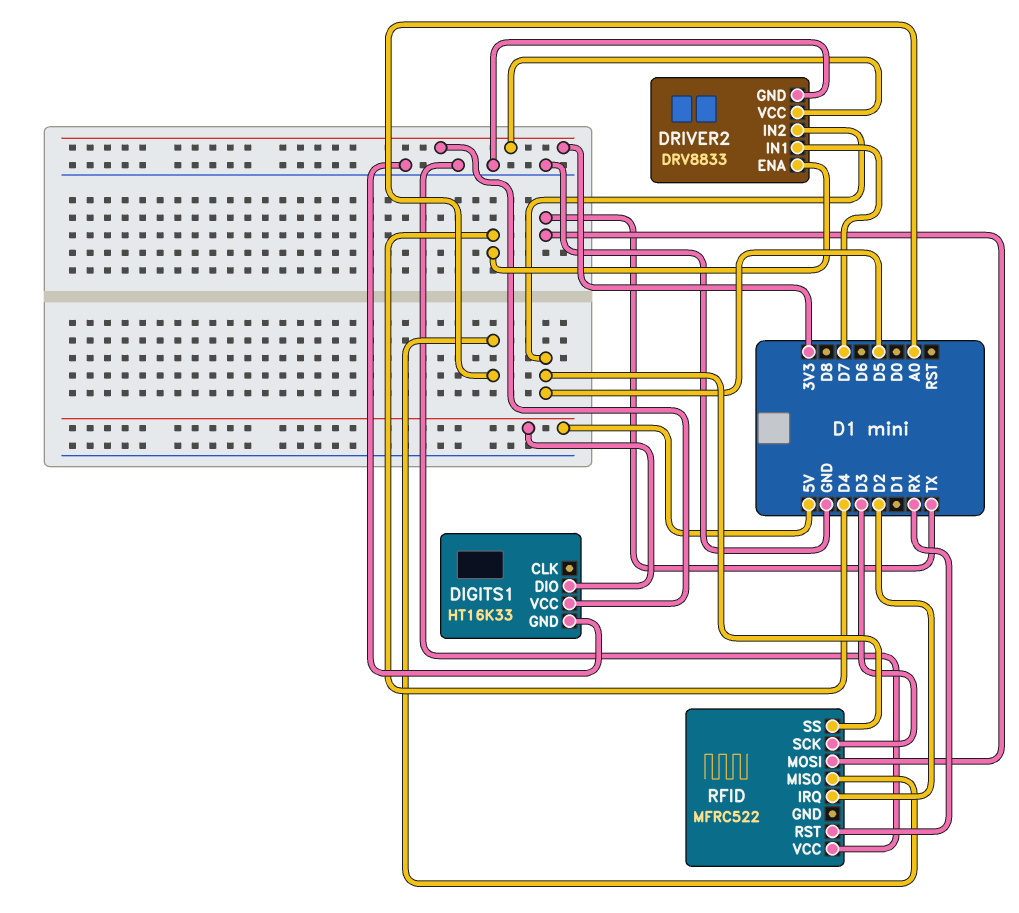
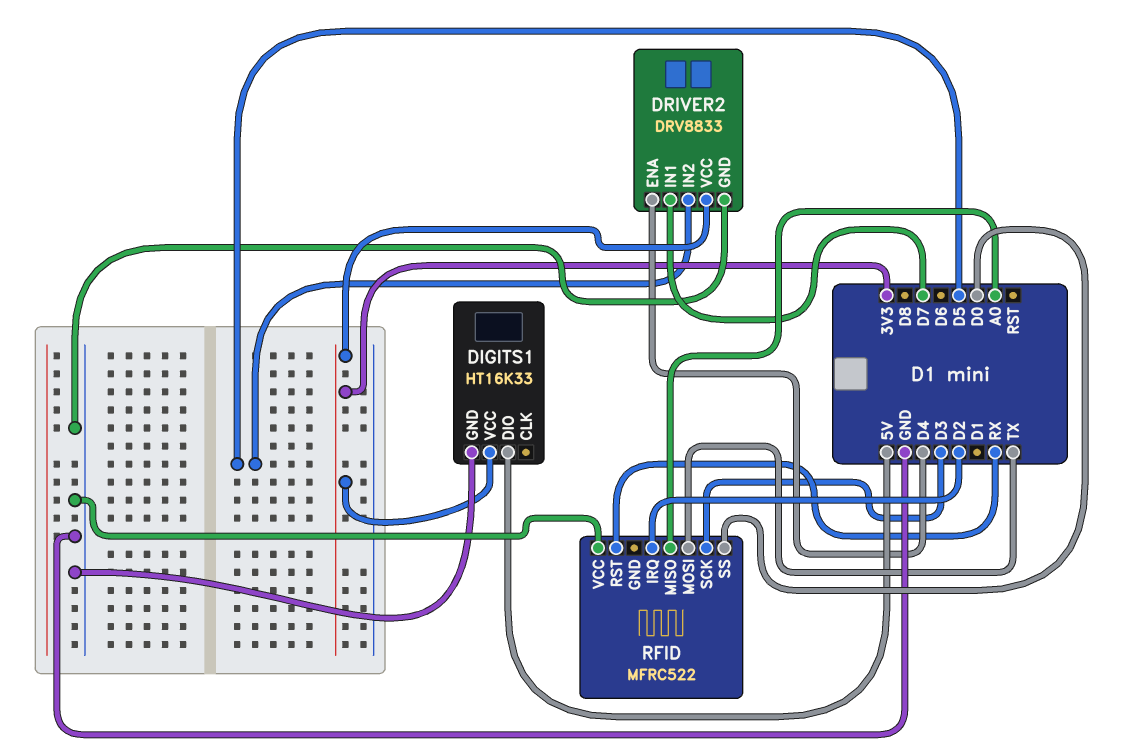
RFID pin SS: D5 -> D0

